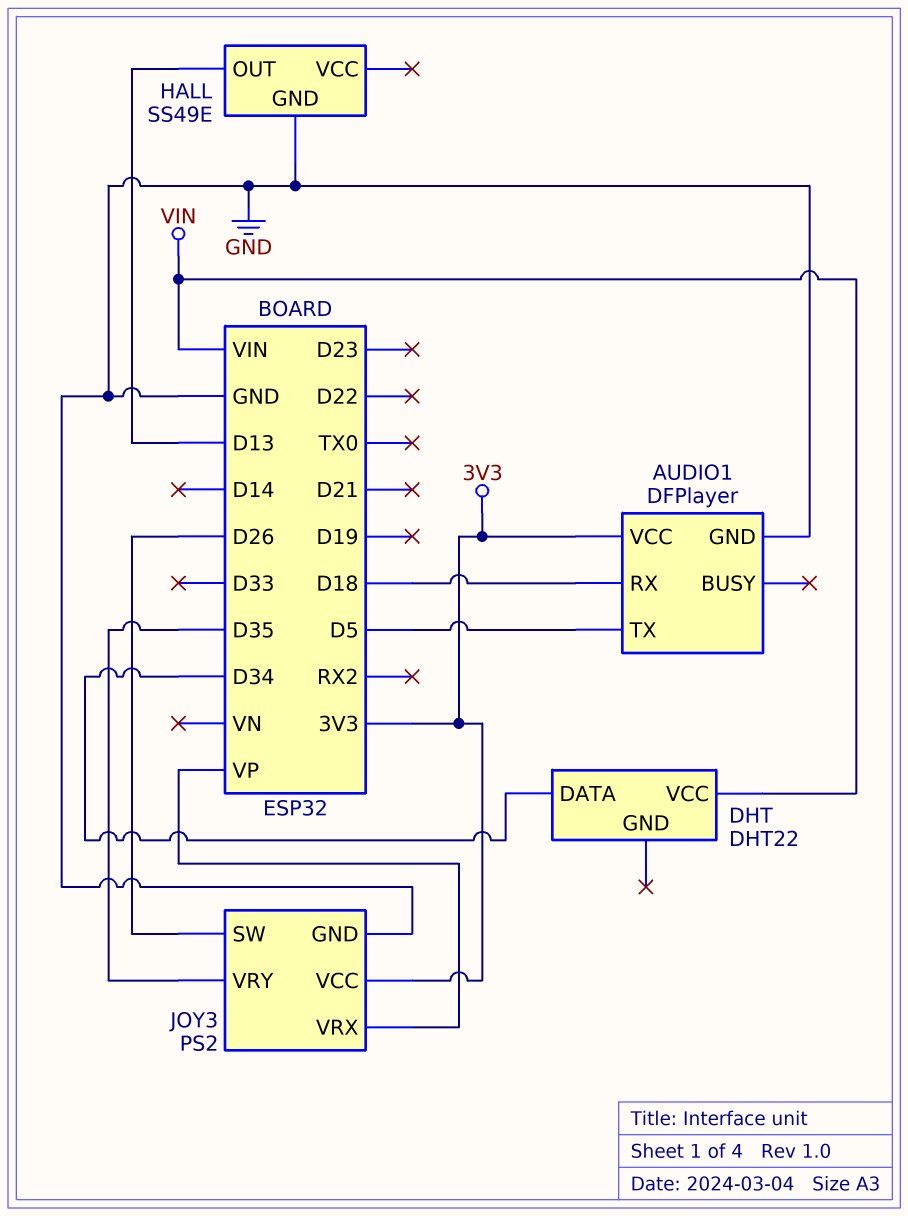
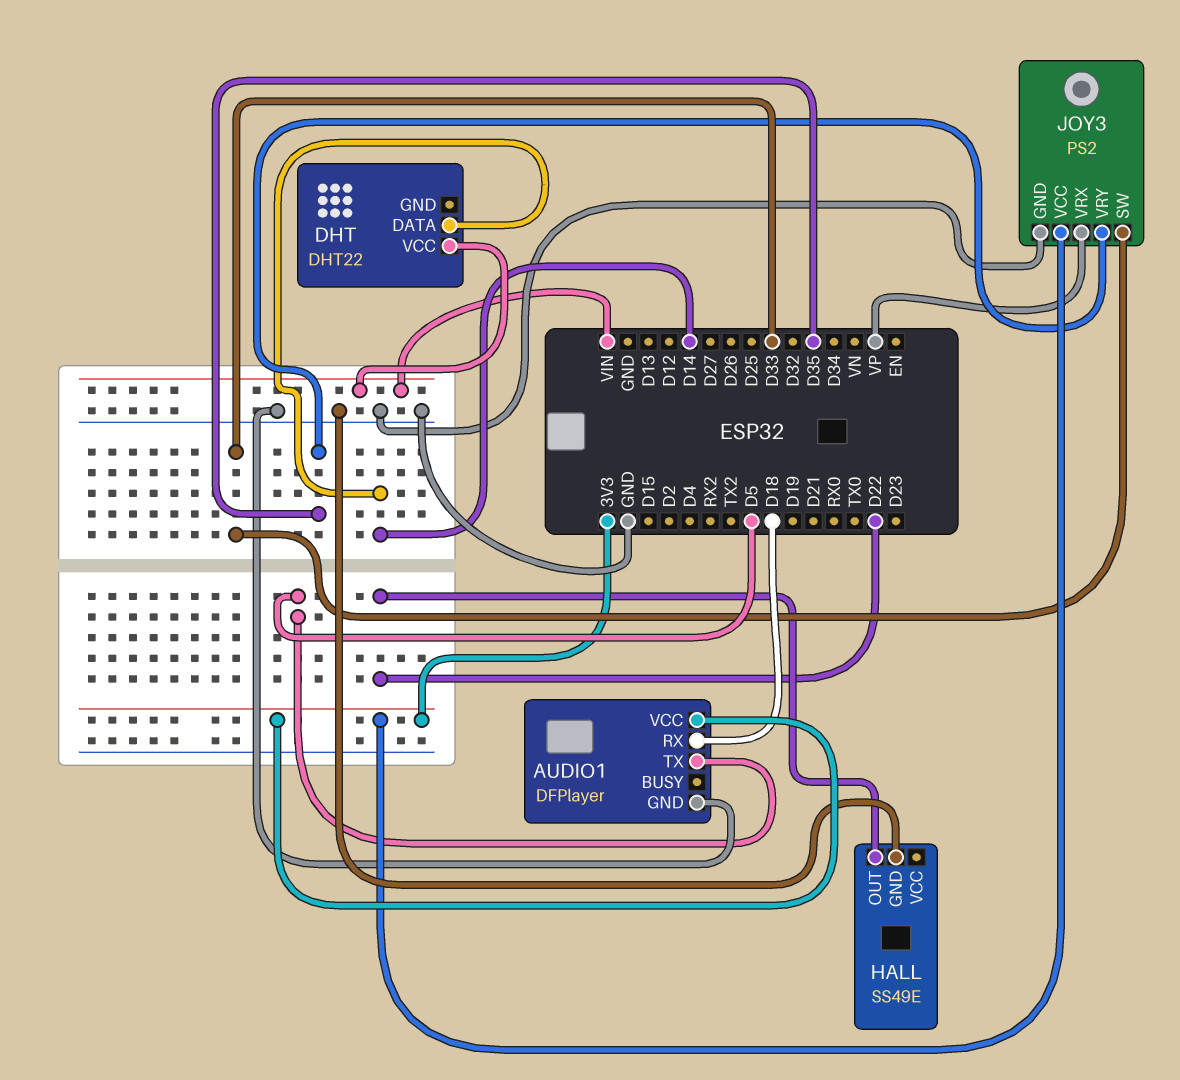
DHT pin DATA: D34 -> D14
HALL pin OUT: D13 -> D22
JOY3 pin SW: D26 -> D33

